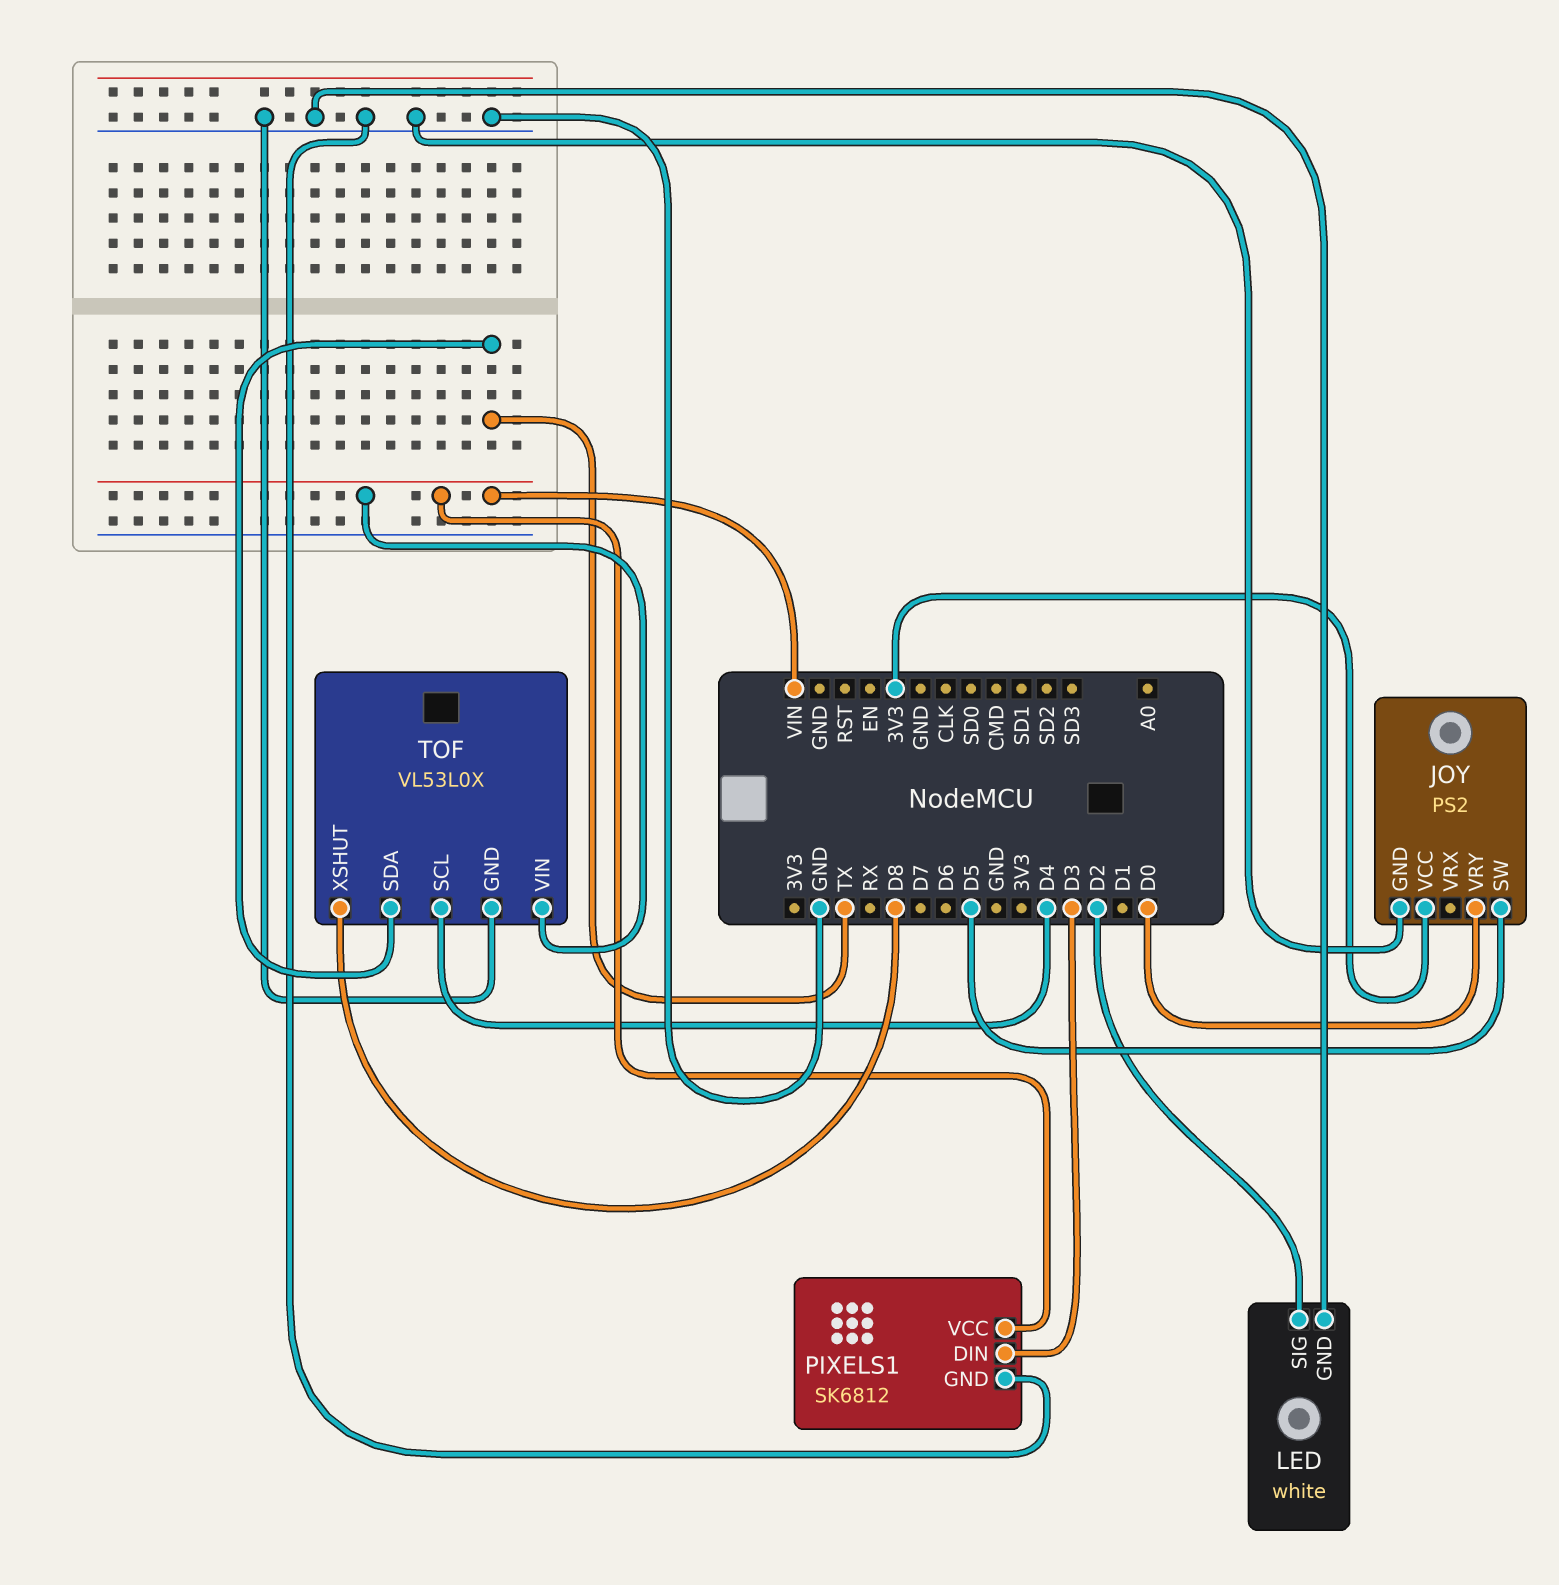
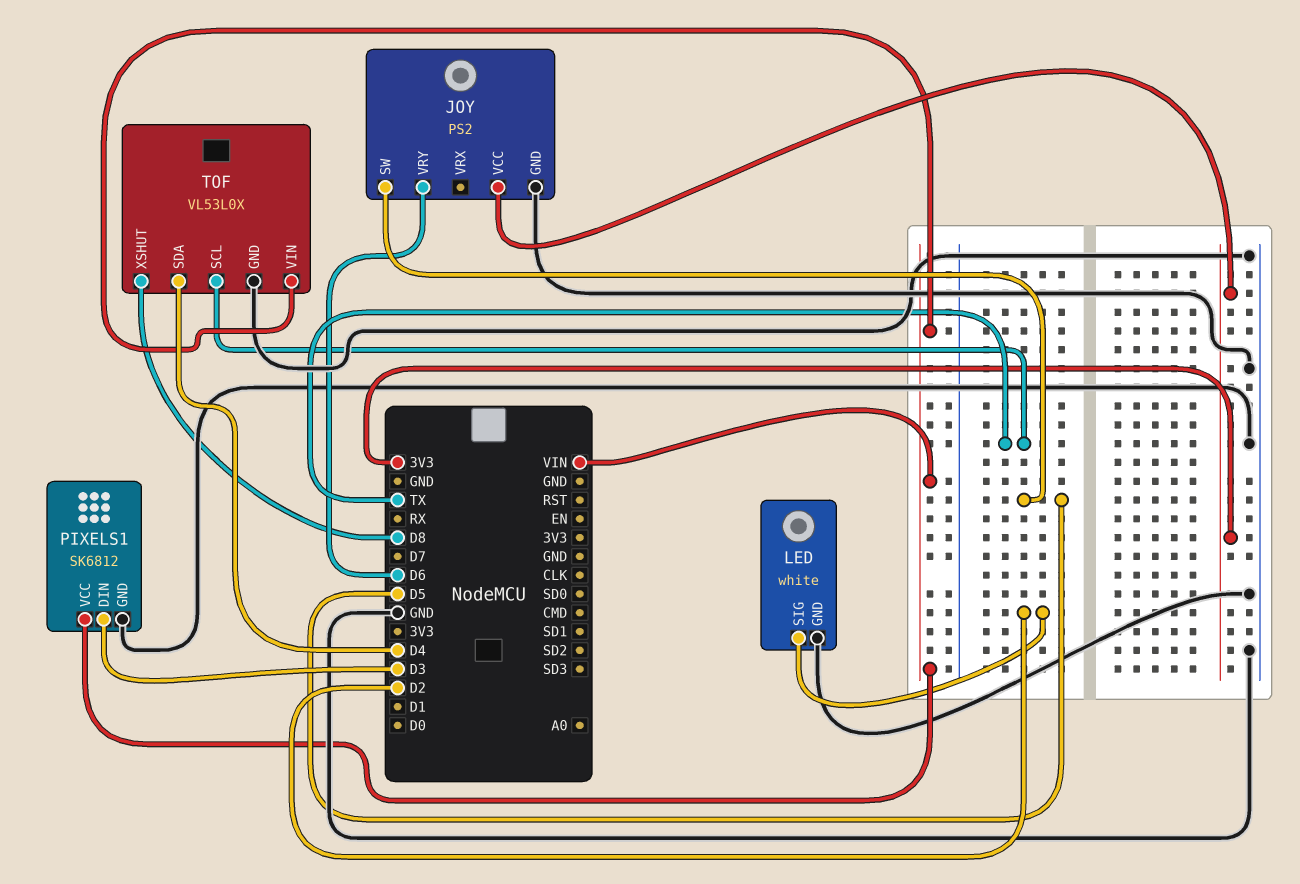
JOY pin VRY: D0 -> D6
TOF pin SCL: D4 -> TX
TOF pin SDA: TX -> D4

